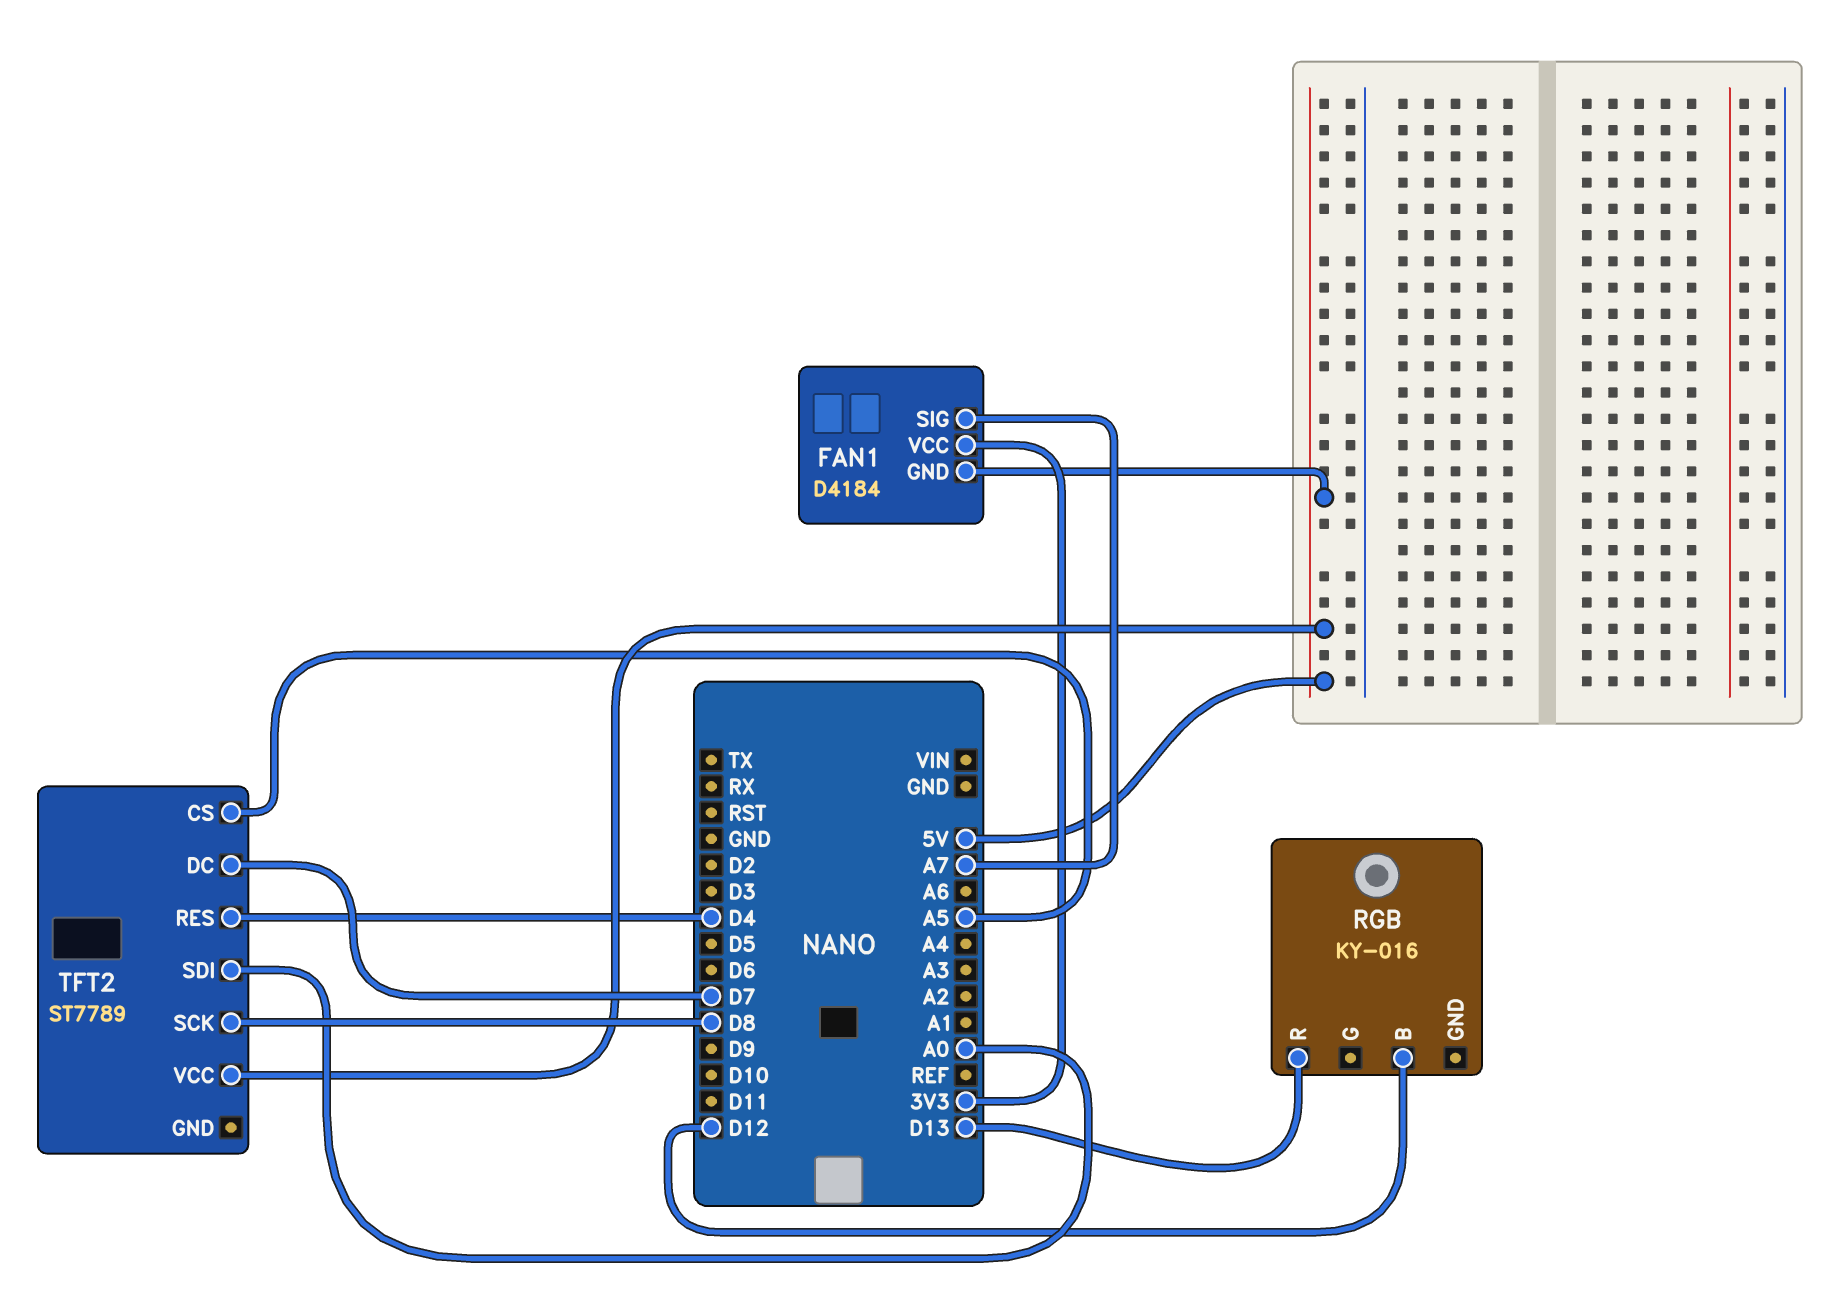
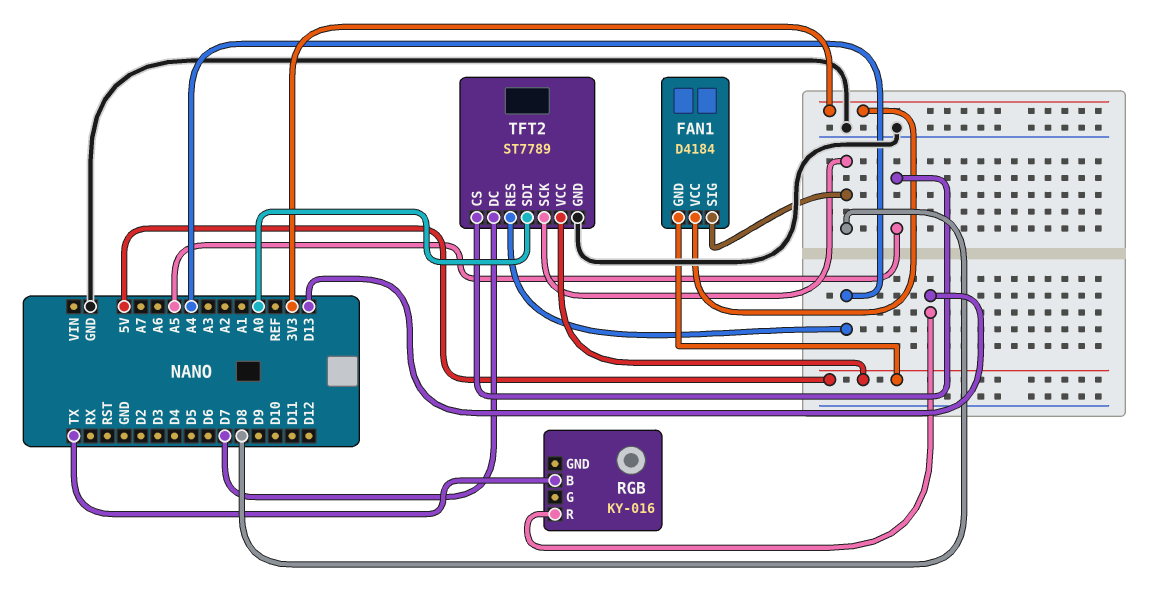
FAN1 pin SIG: A7 -> D8
RGB pin B: D12 -> TX
TFT2 pin GND: none -> GND
TFT2 pin RES: D4 -> A4

